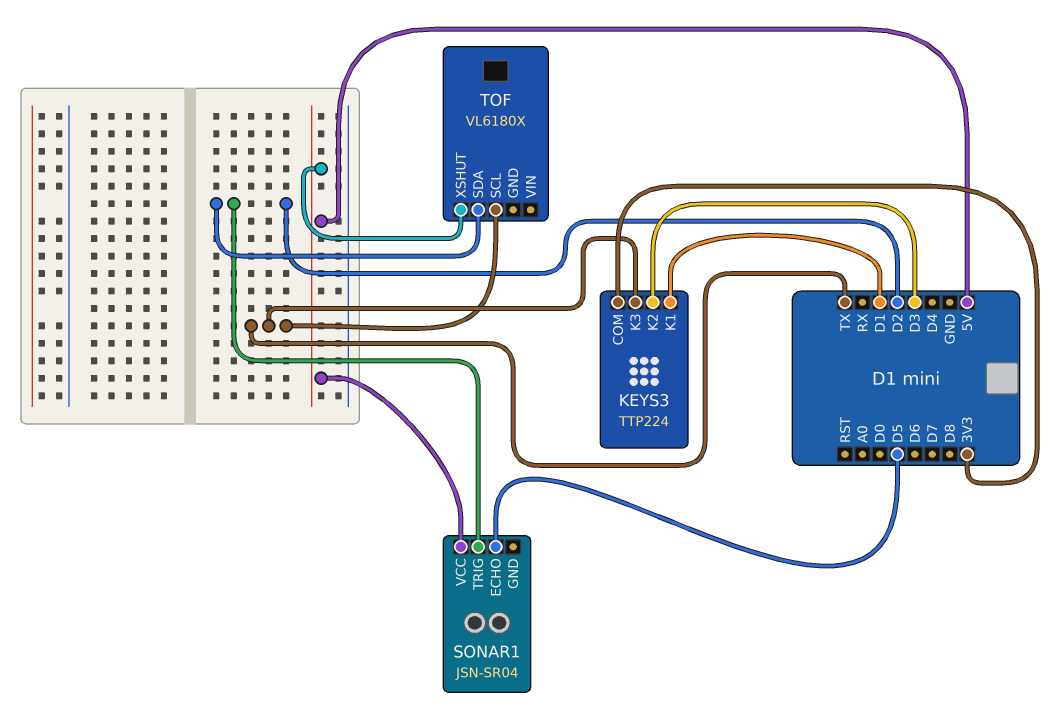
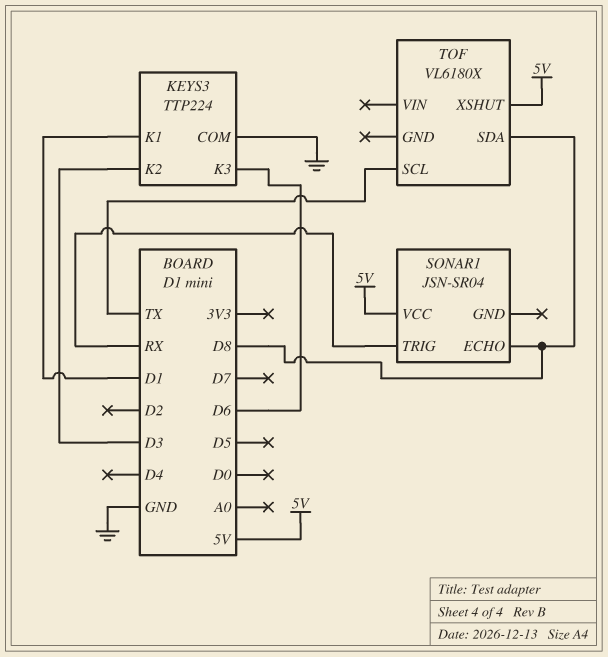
KEYS3 pin COM: 3V3 -> GND
KEYS3 pin K3: TX -> D6
SONAR1 pin ECHO: D5 -> D8
SONAR1 pin TRIG: D2 -> RX
TOF pin SDA: D2 -> D8

